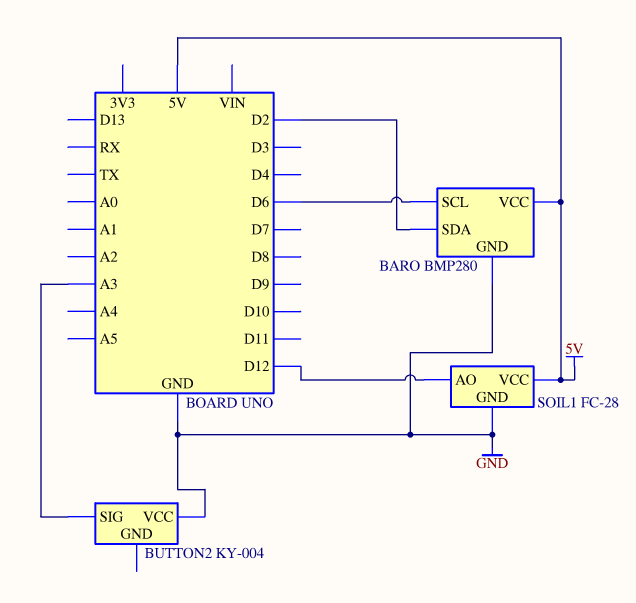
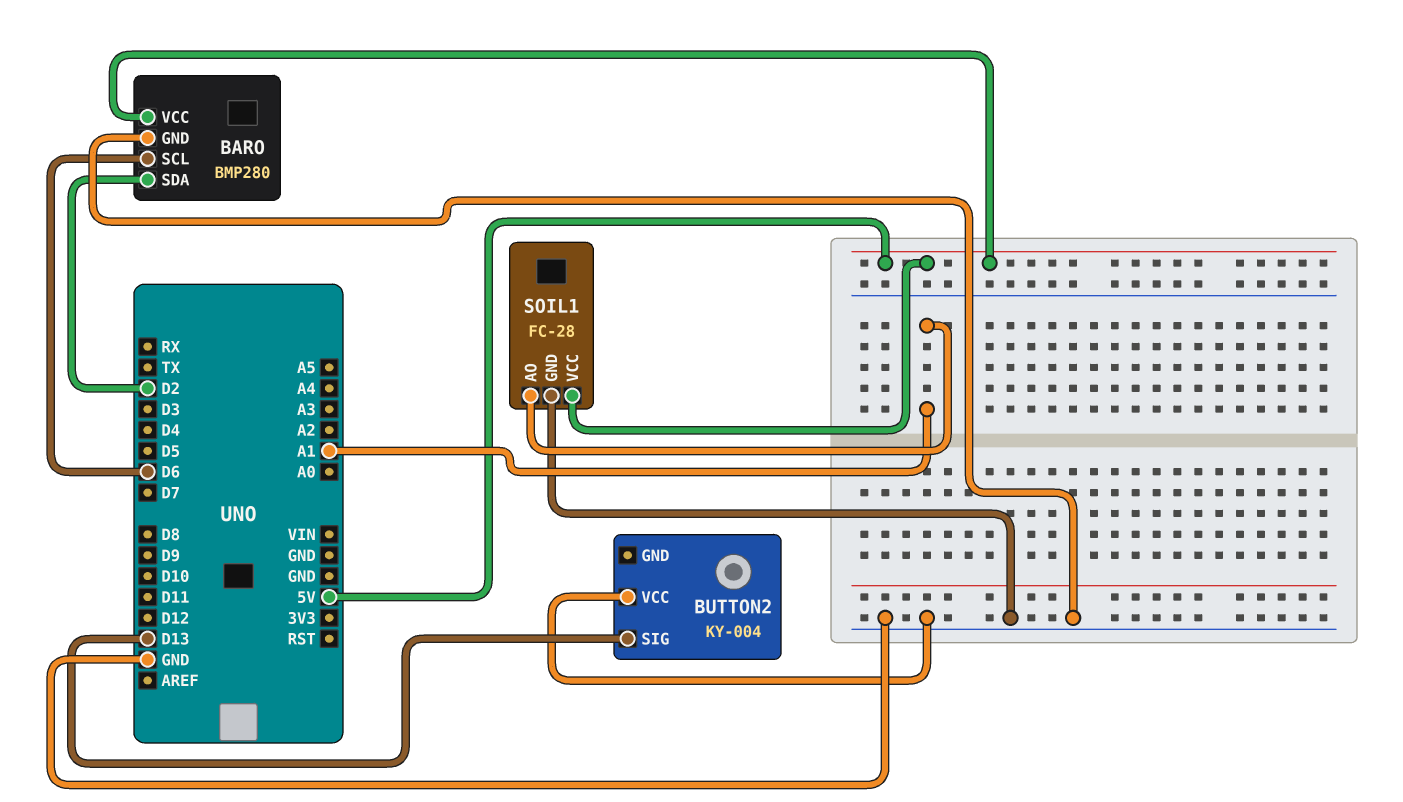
BUTTON2 pin SIG: A3 -> D13
SOIL1 pin AO: D12 -> A1

